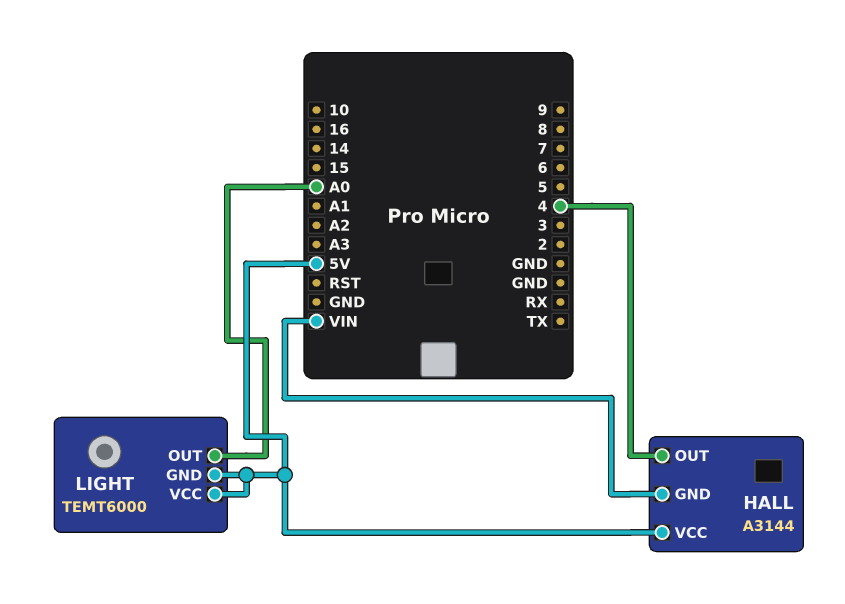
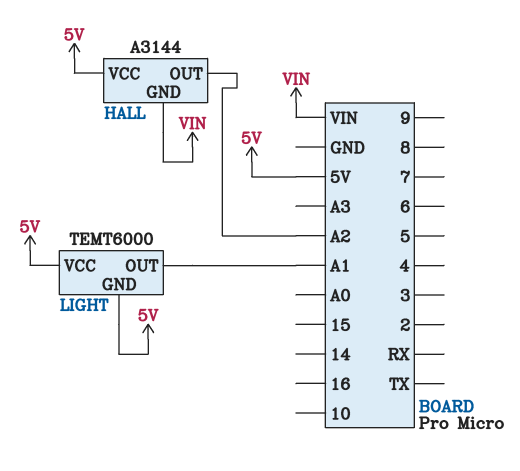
HALL pin OUT: 4 -> A2
LIGHT pin OUT: A0 -> A1

